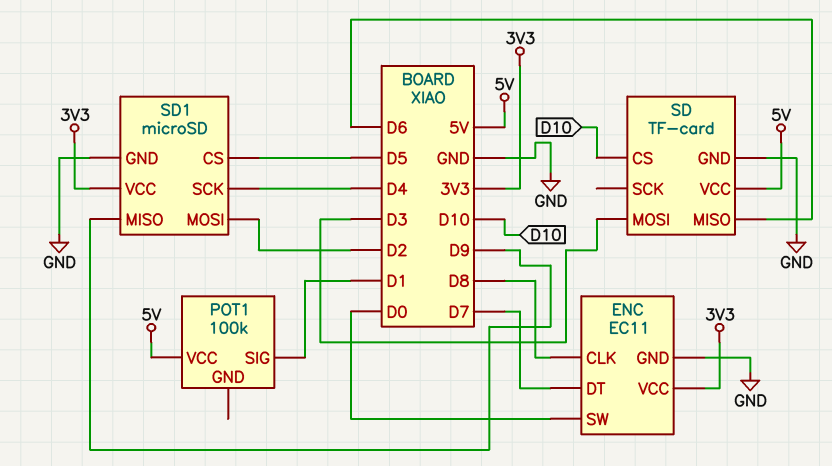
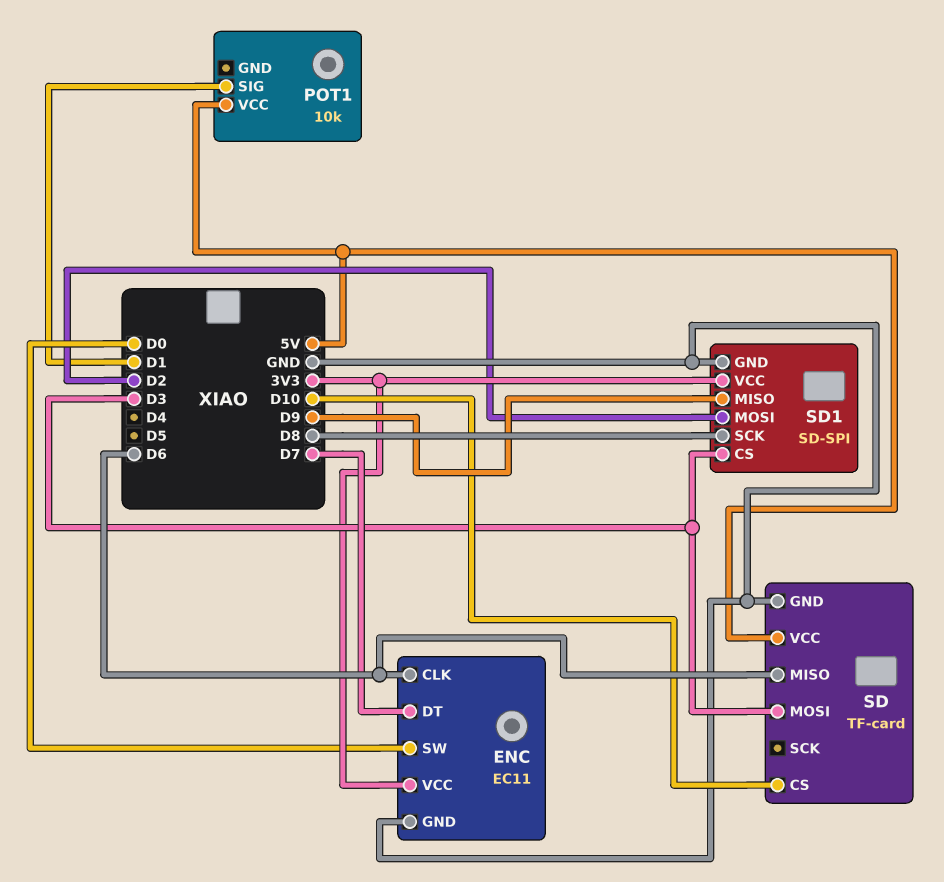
ENC pin CLK: D8 -> D6
POT1: 100k -> 10k
SD1: microSD -> SD-SPI
SD1 pin CS: D5 -> D3
SD1 pin SCK: D4 -> D8

